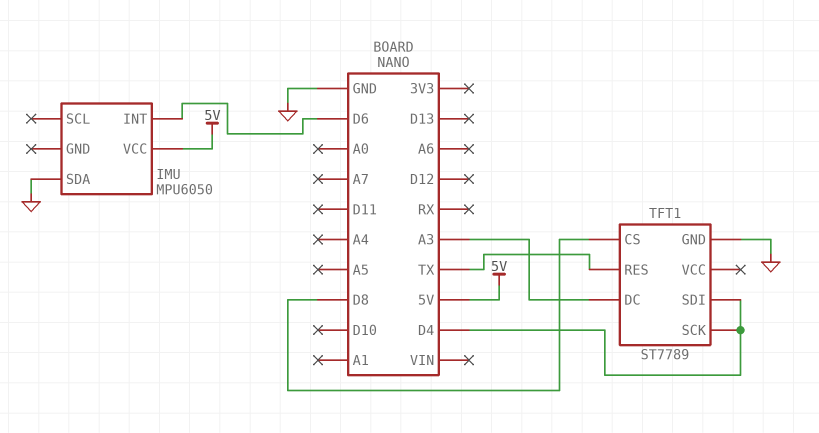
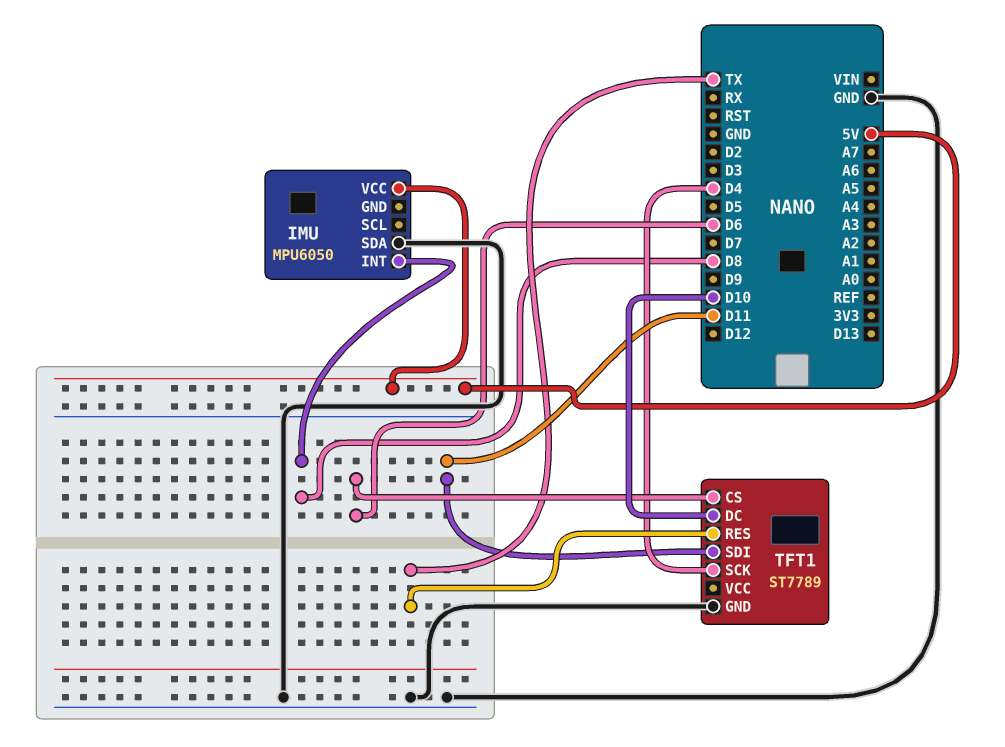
IMU pin INT: D6 -> D8
TFT1 pin CS: D8 -> D6
TFT1 pin DC: A3 -> D10
TFT1 pin SDI: D4 -> D11

